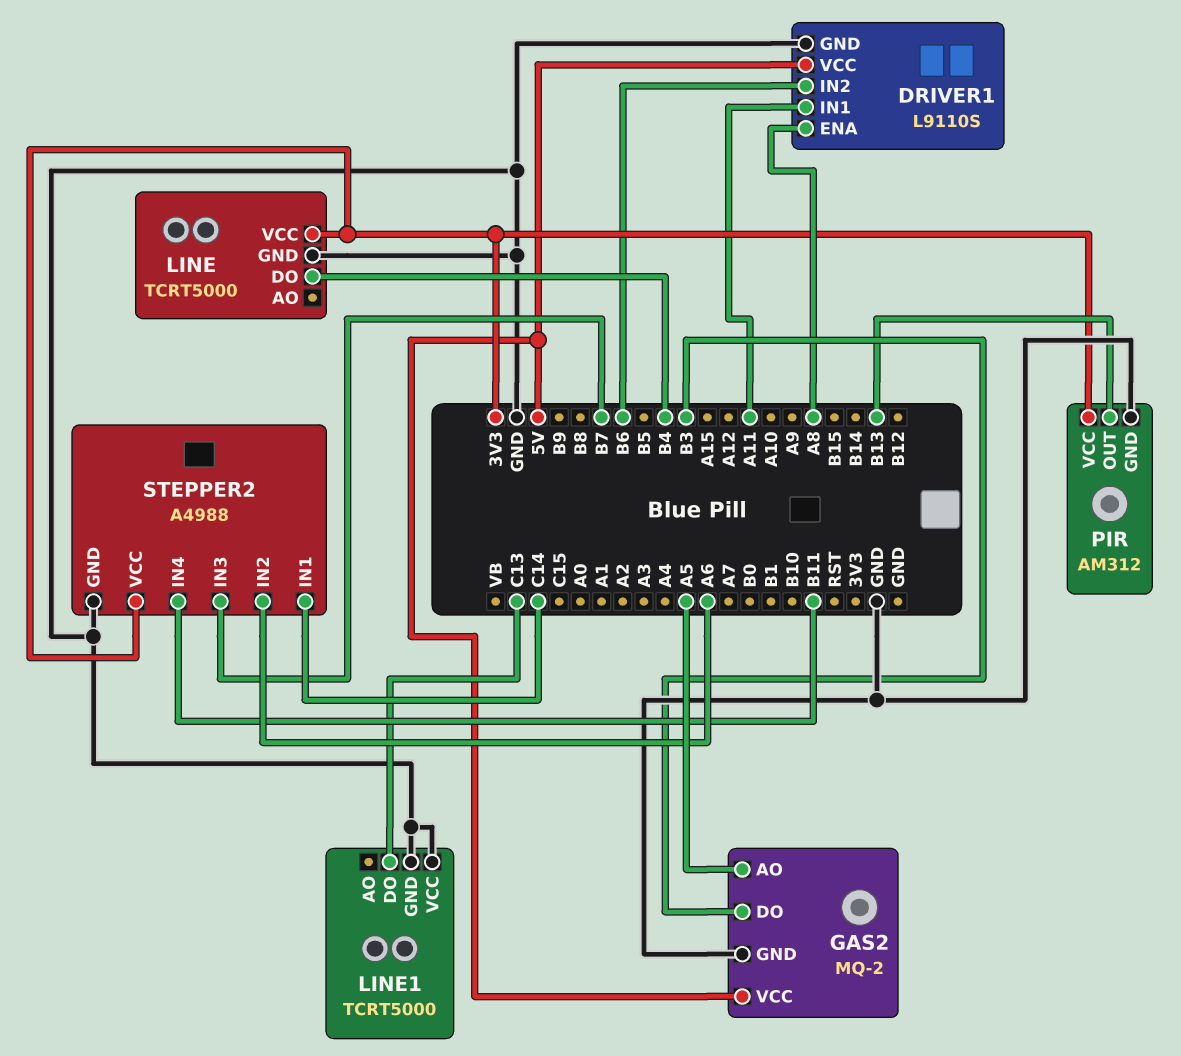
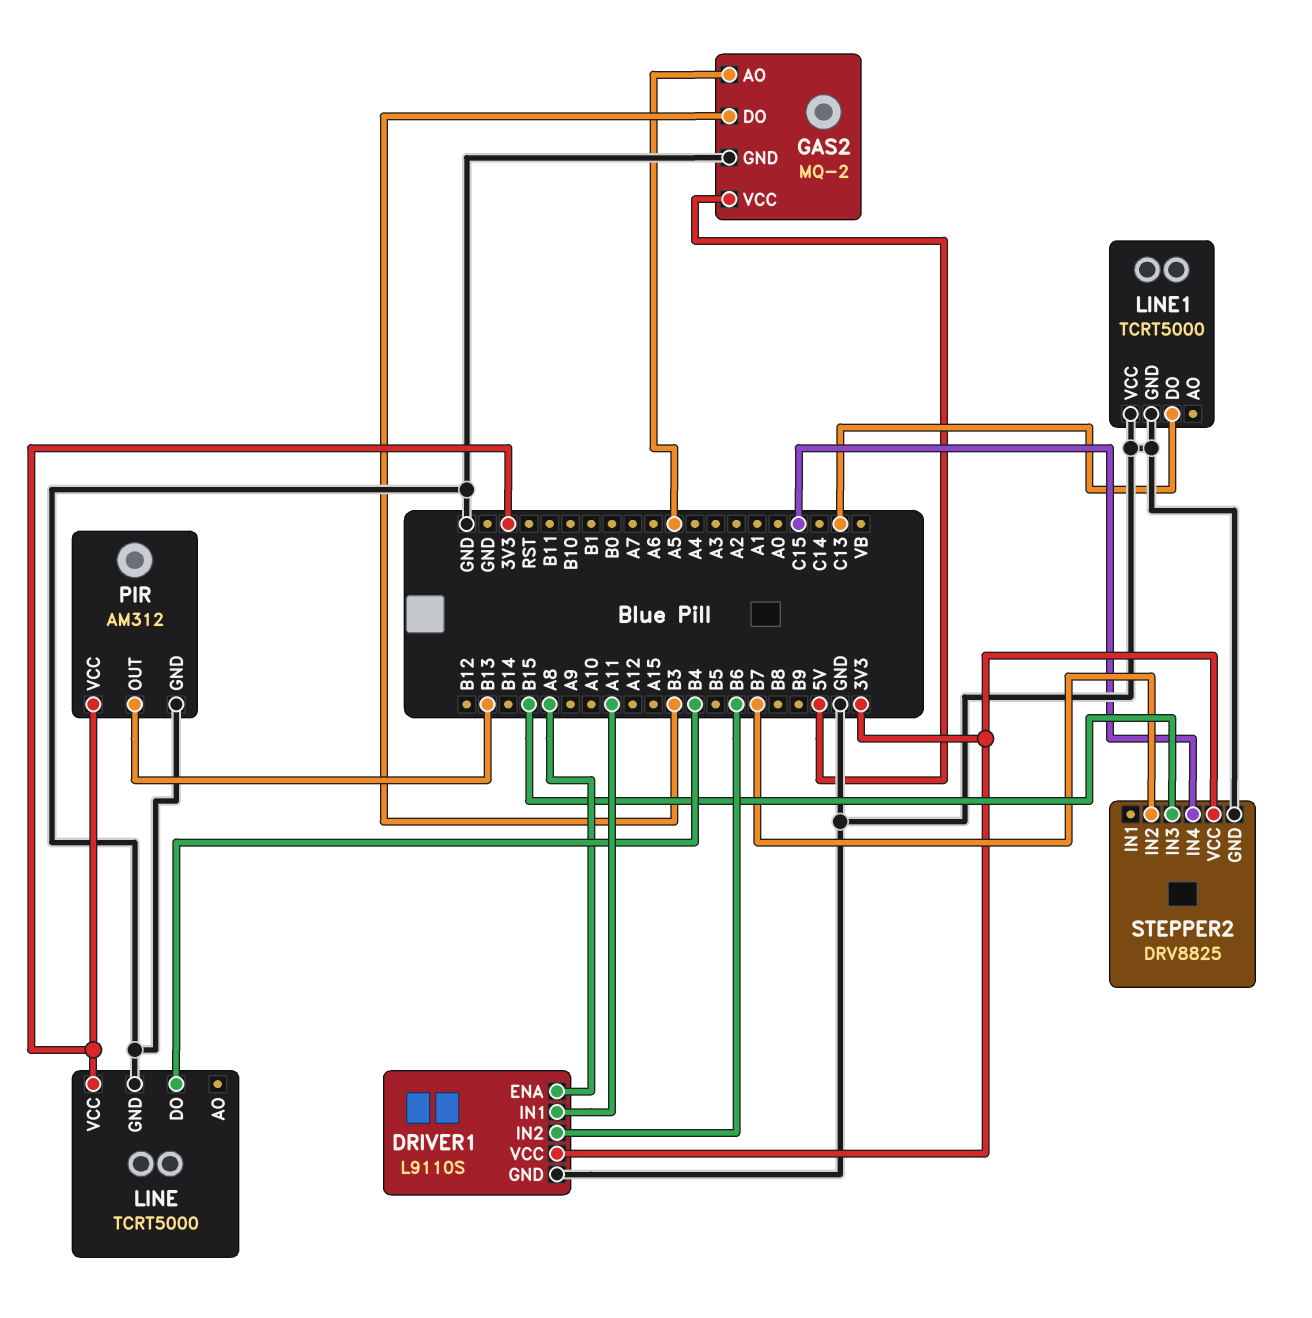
DRIVER1 pin VCC: 5V -> 3V3
STEPPER2: A4988 -> DRV8825
STEPPER2 pin IN1: C14 -> none
STEPPER2 pin IN2: A6 -> B7
STEPPER2 pin IN3: B7 -> B15
STEPPER2 pin IN4: B11 -> C15

